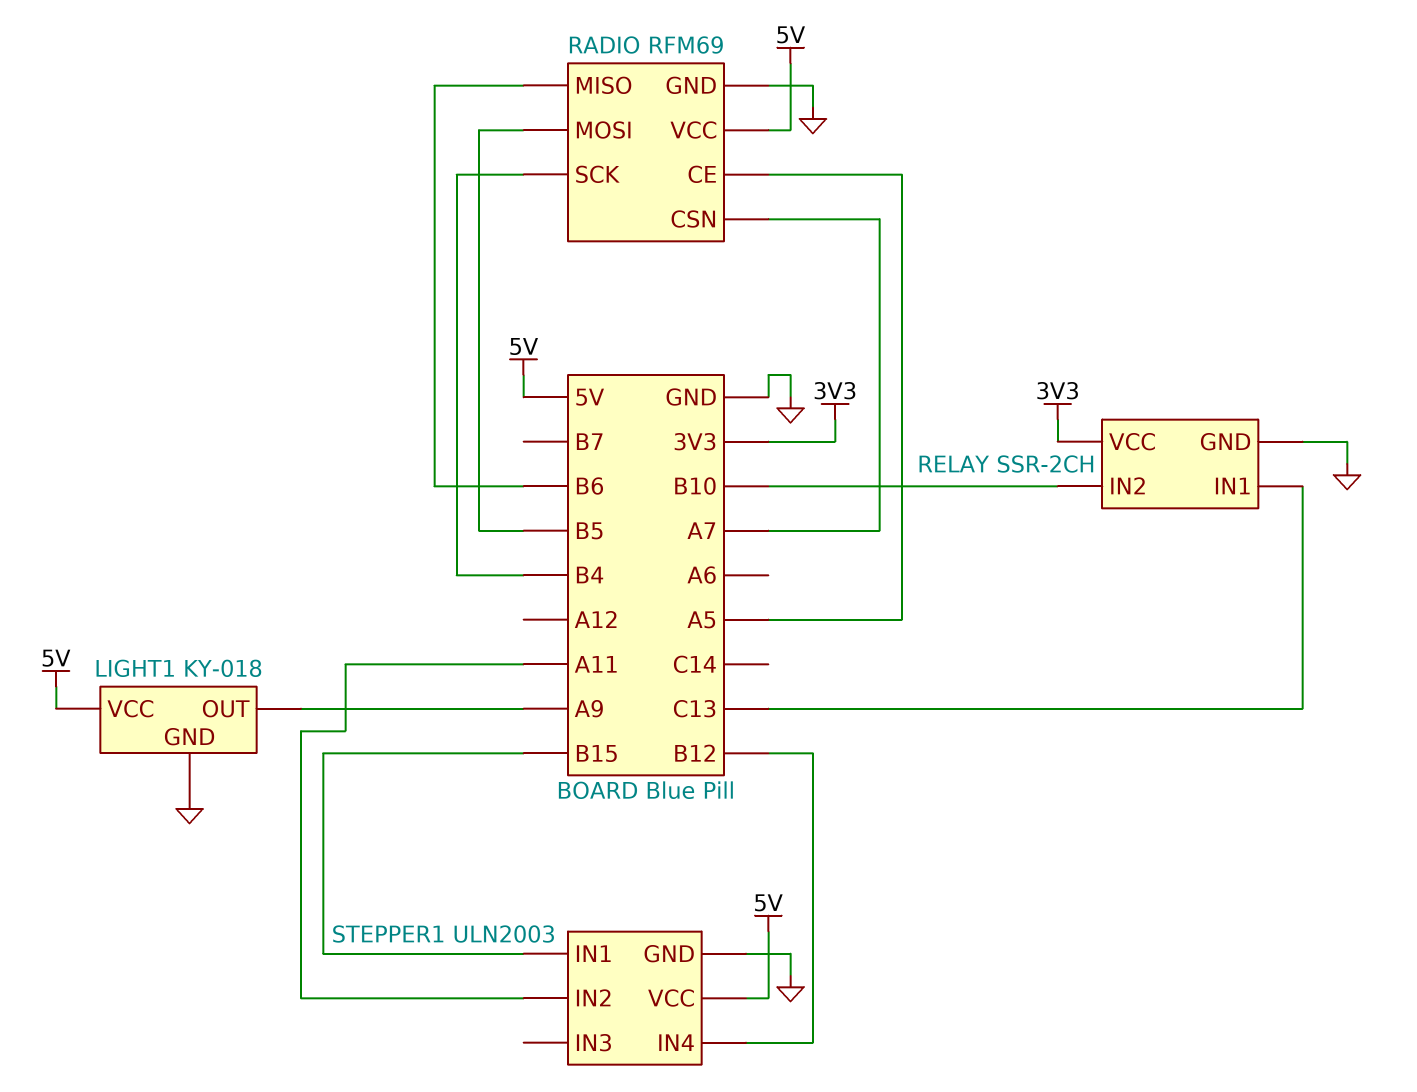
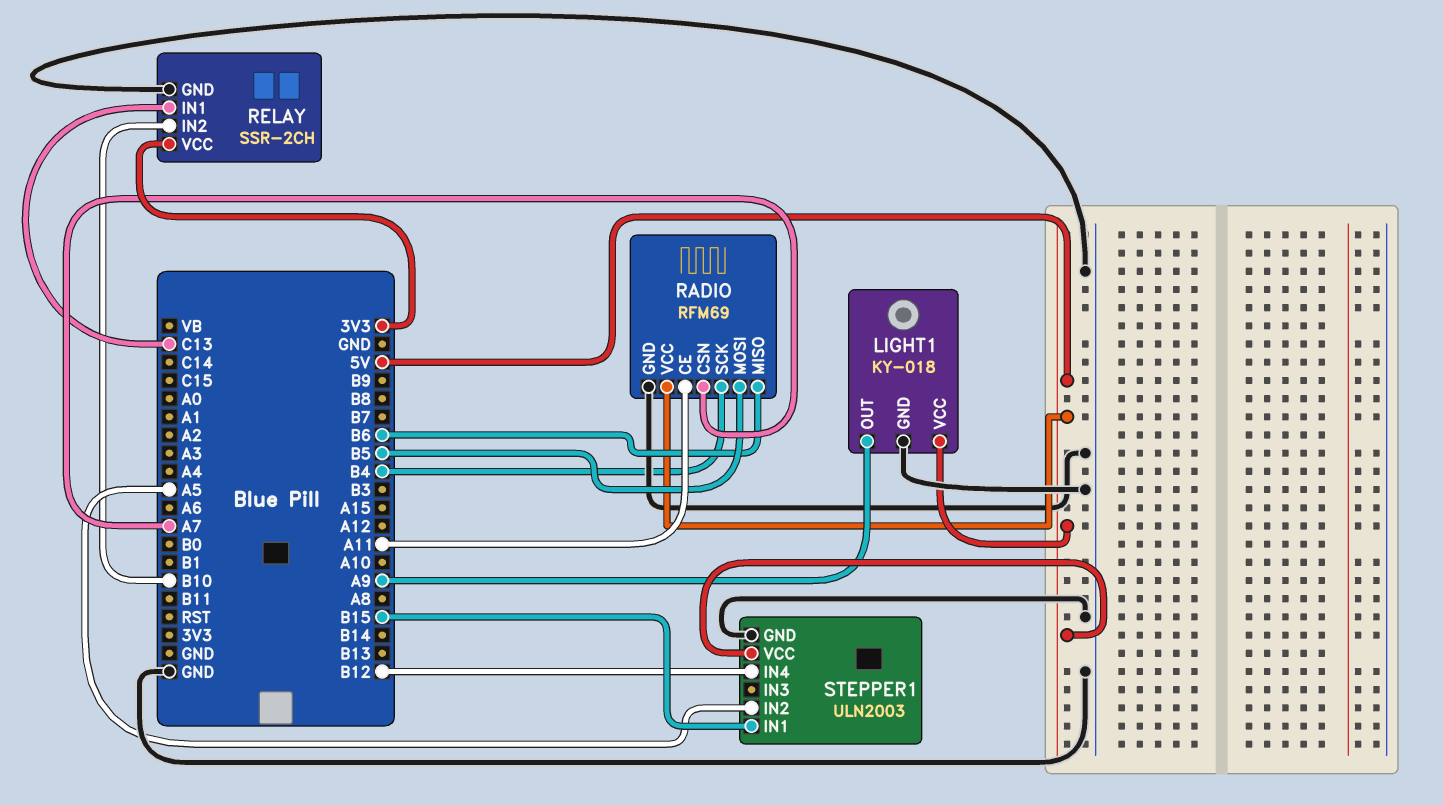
RADIO pin CE: A5 -> A11
STEPPER1 pin IN2: A11 -> A5

